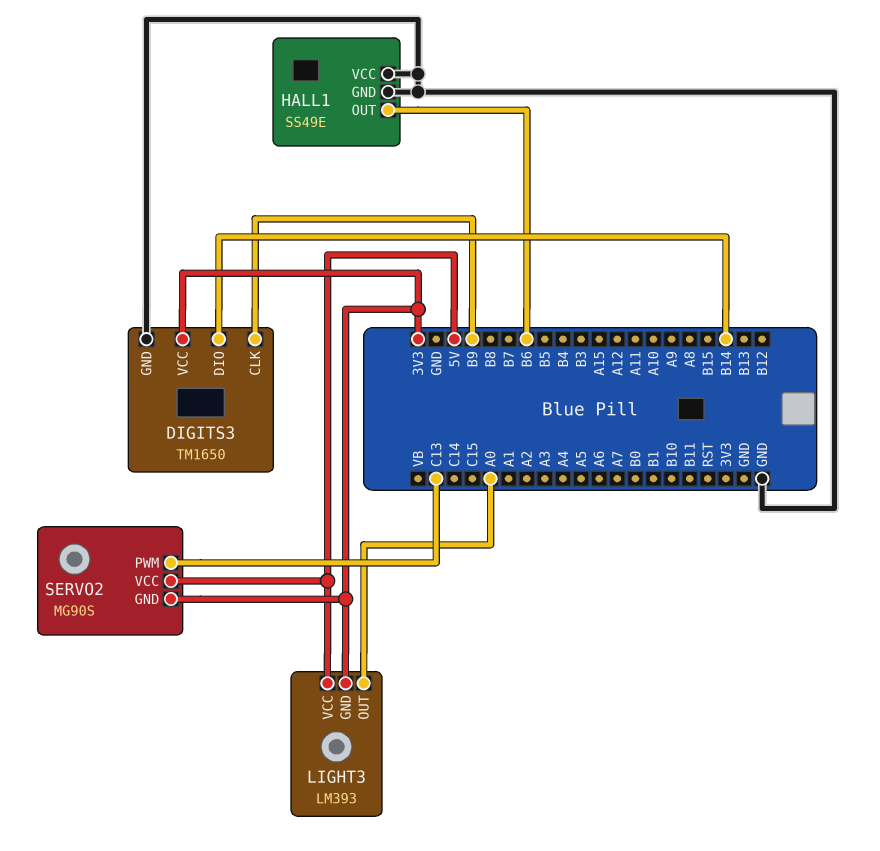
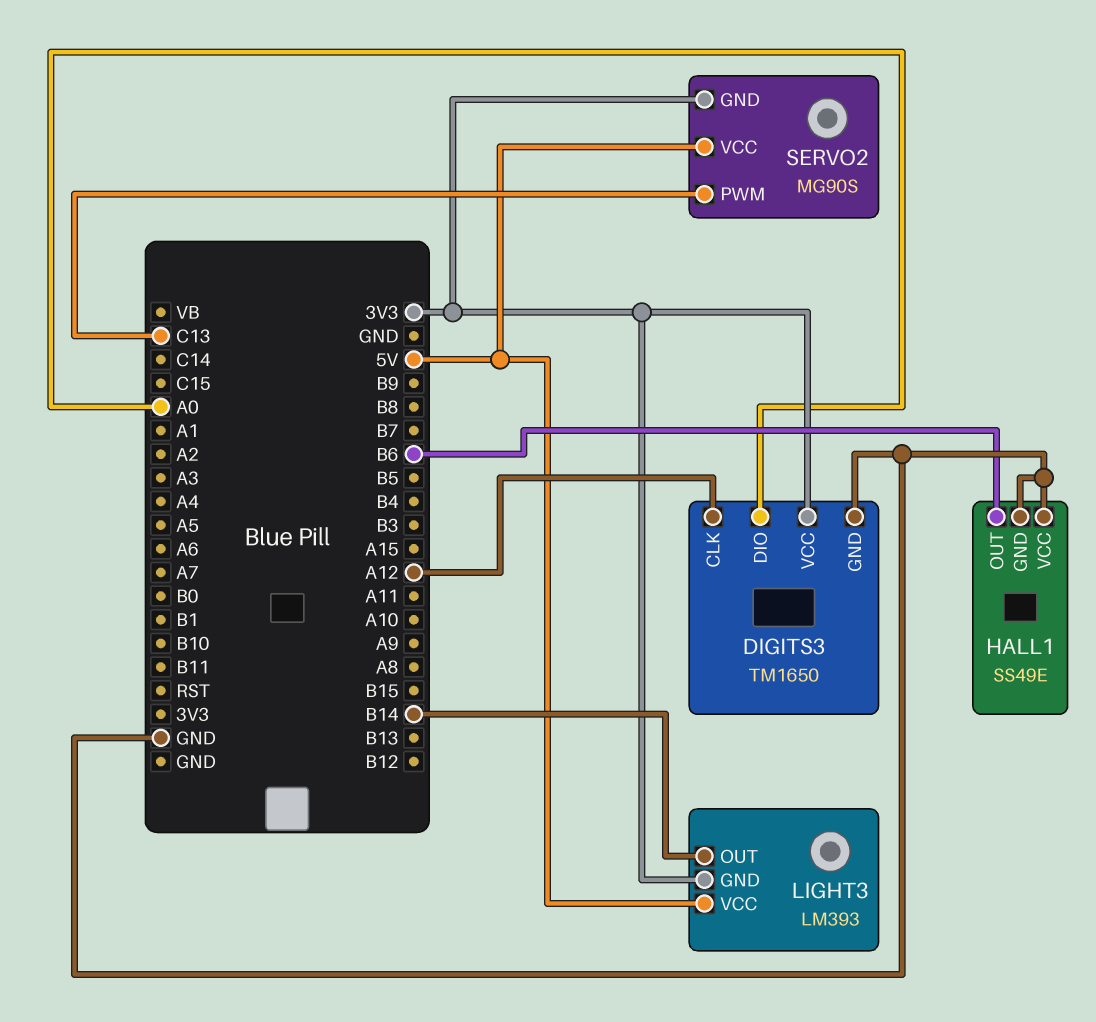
DIGITS3 pin CLK: B9 -> A12
DIGITS3 pin DIO: B14 -> A0
LIGHT3 pin OUT: A0 -> B14

